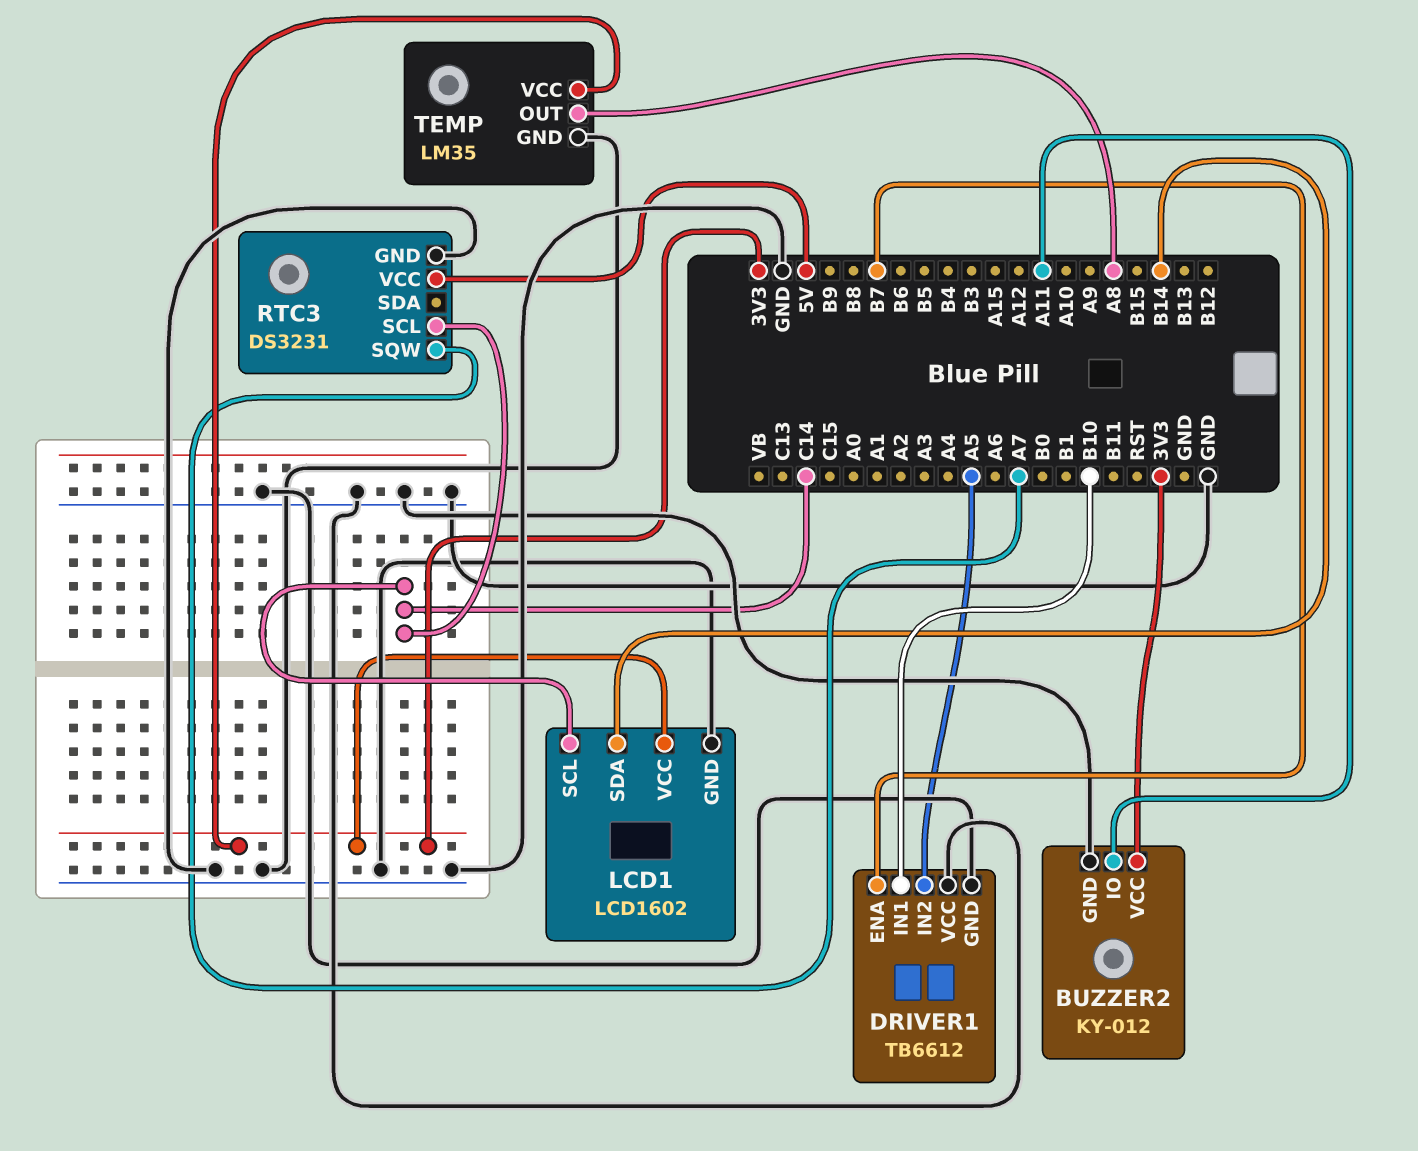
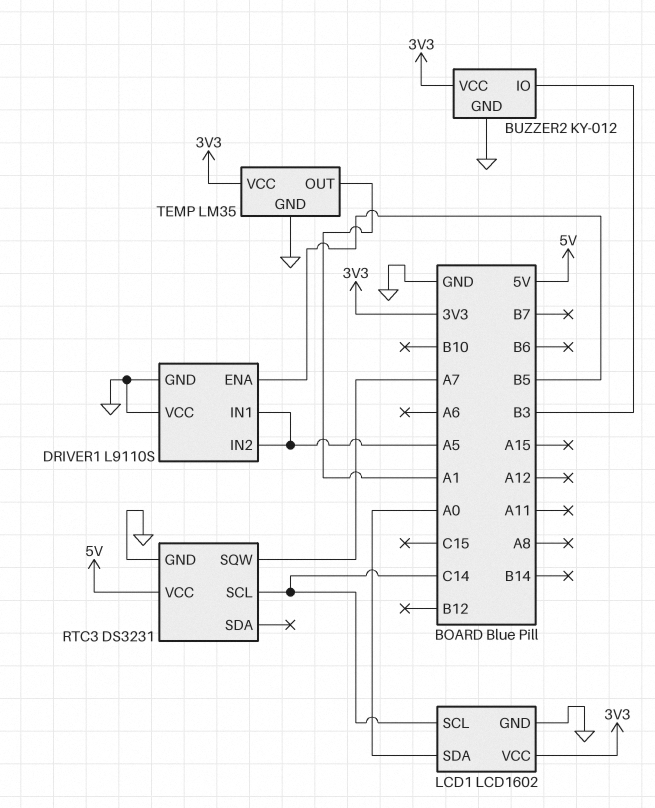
BUZZER2 pin IO: A11 -> B3
DRIVER1: TB6612 -> L9110S
DRIVER1 pin ENA: B7 -> B5
DRIVER1 pin IN1: B10 -> A5
LCD1 pin SDA: B14 -> A0
TEMP pin OUT: A8 -> A1

